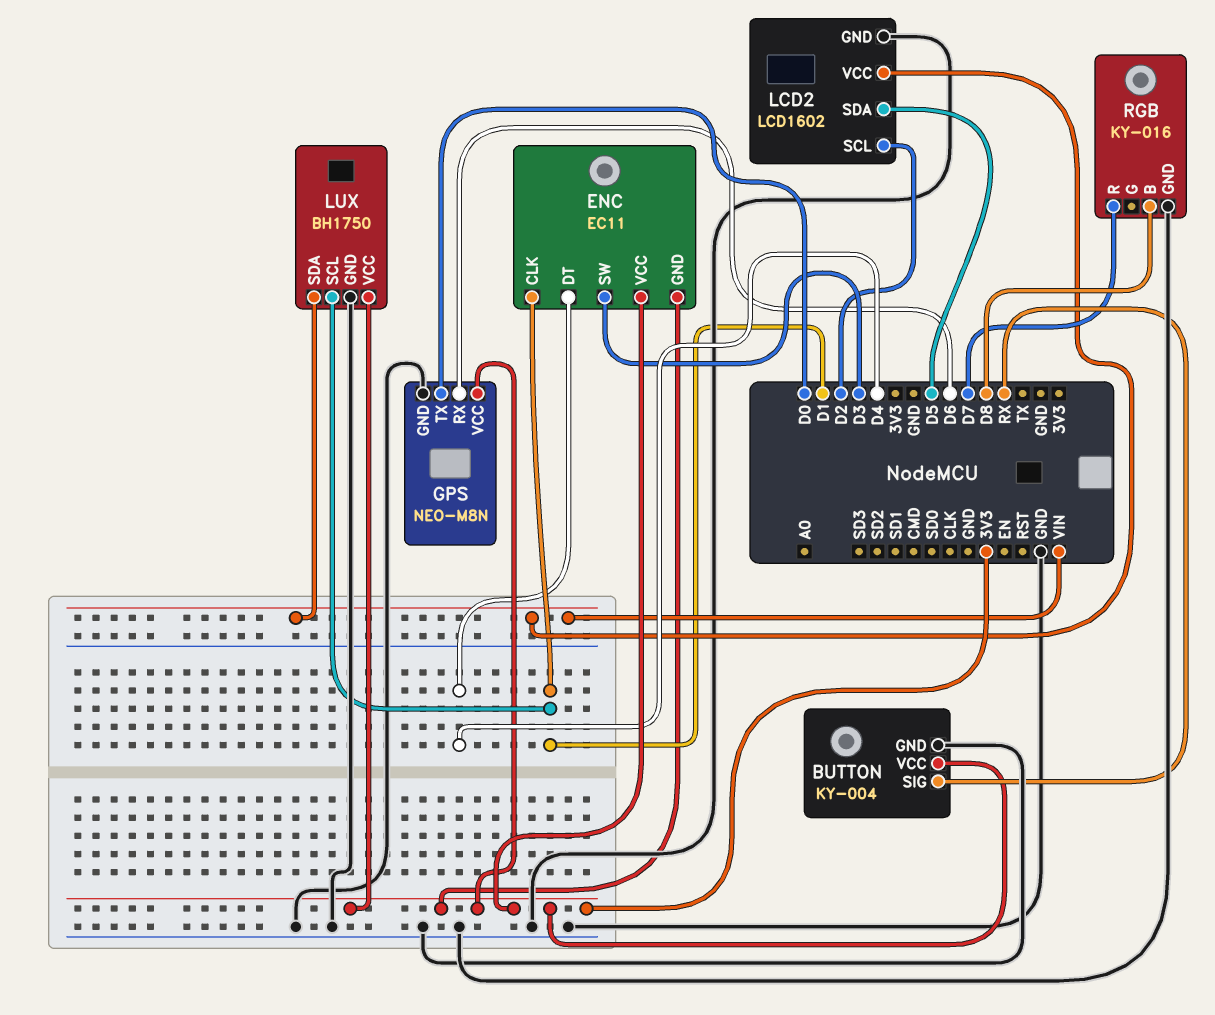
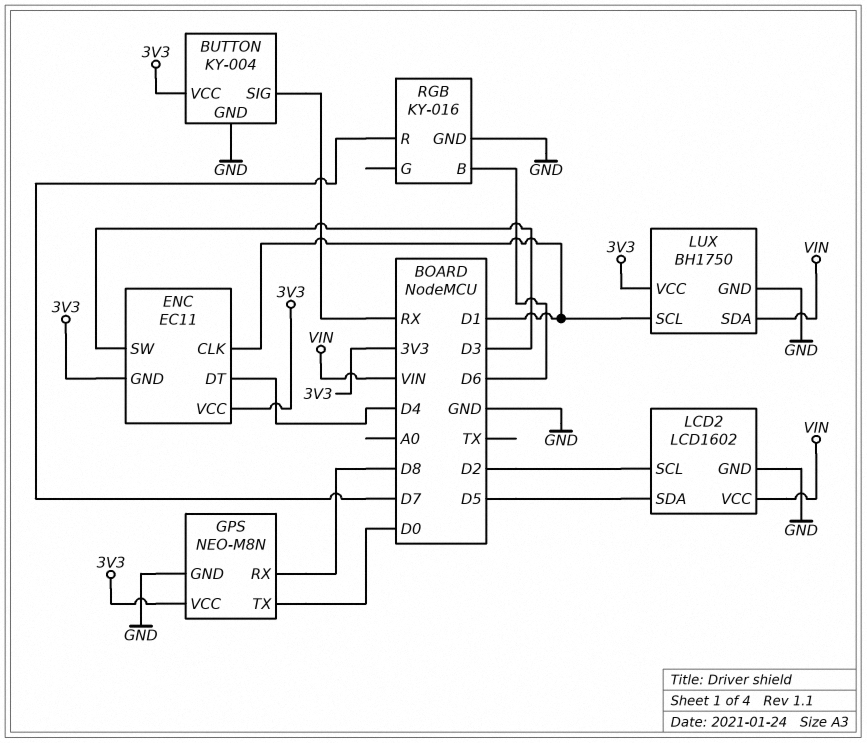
GPS pin RX: D6 -> D8
RGB pin B: D8 -> D6

